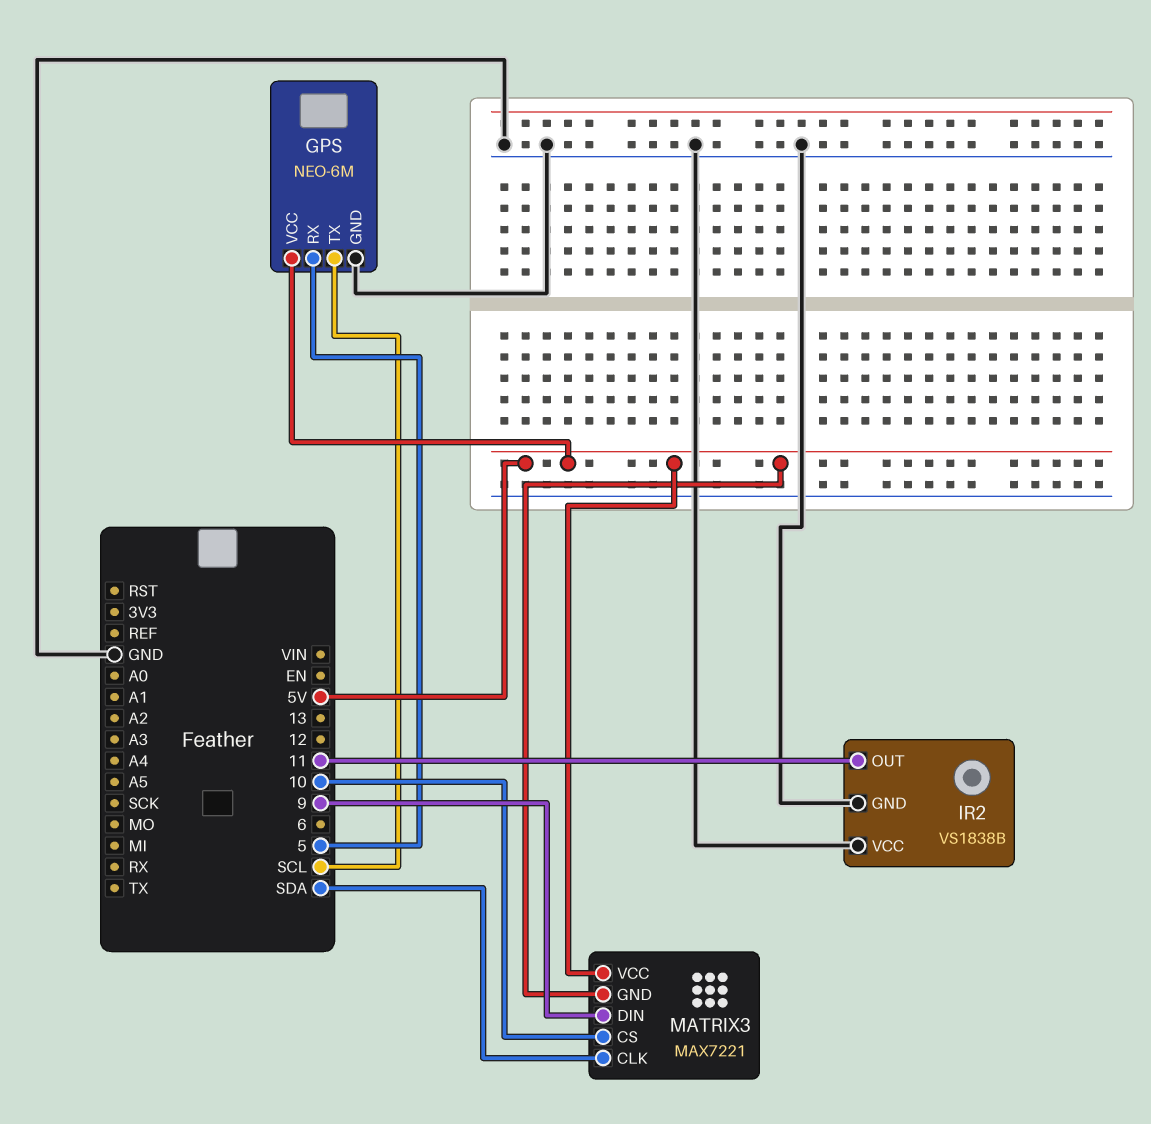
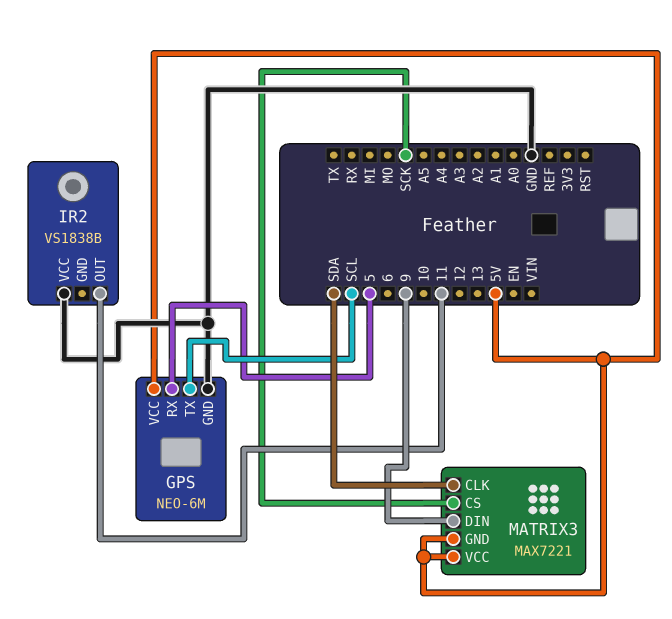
IR2 pin GND: GND -> none
MATRIX3 pin CS: 10 -> SCK

